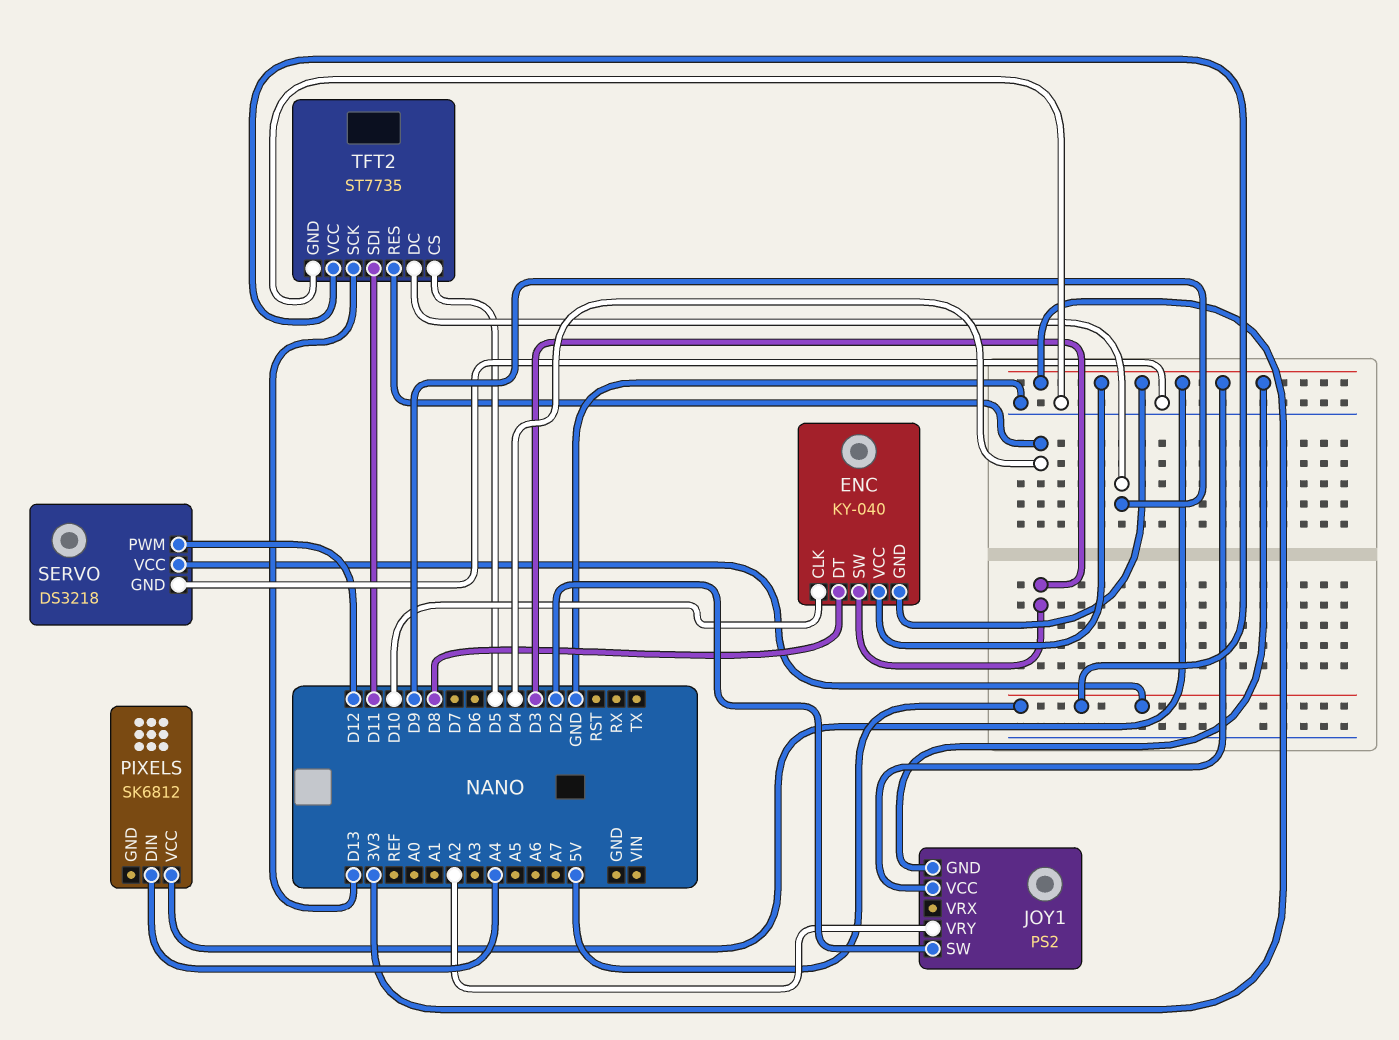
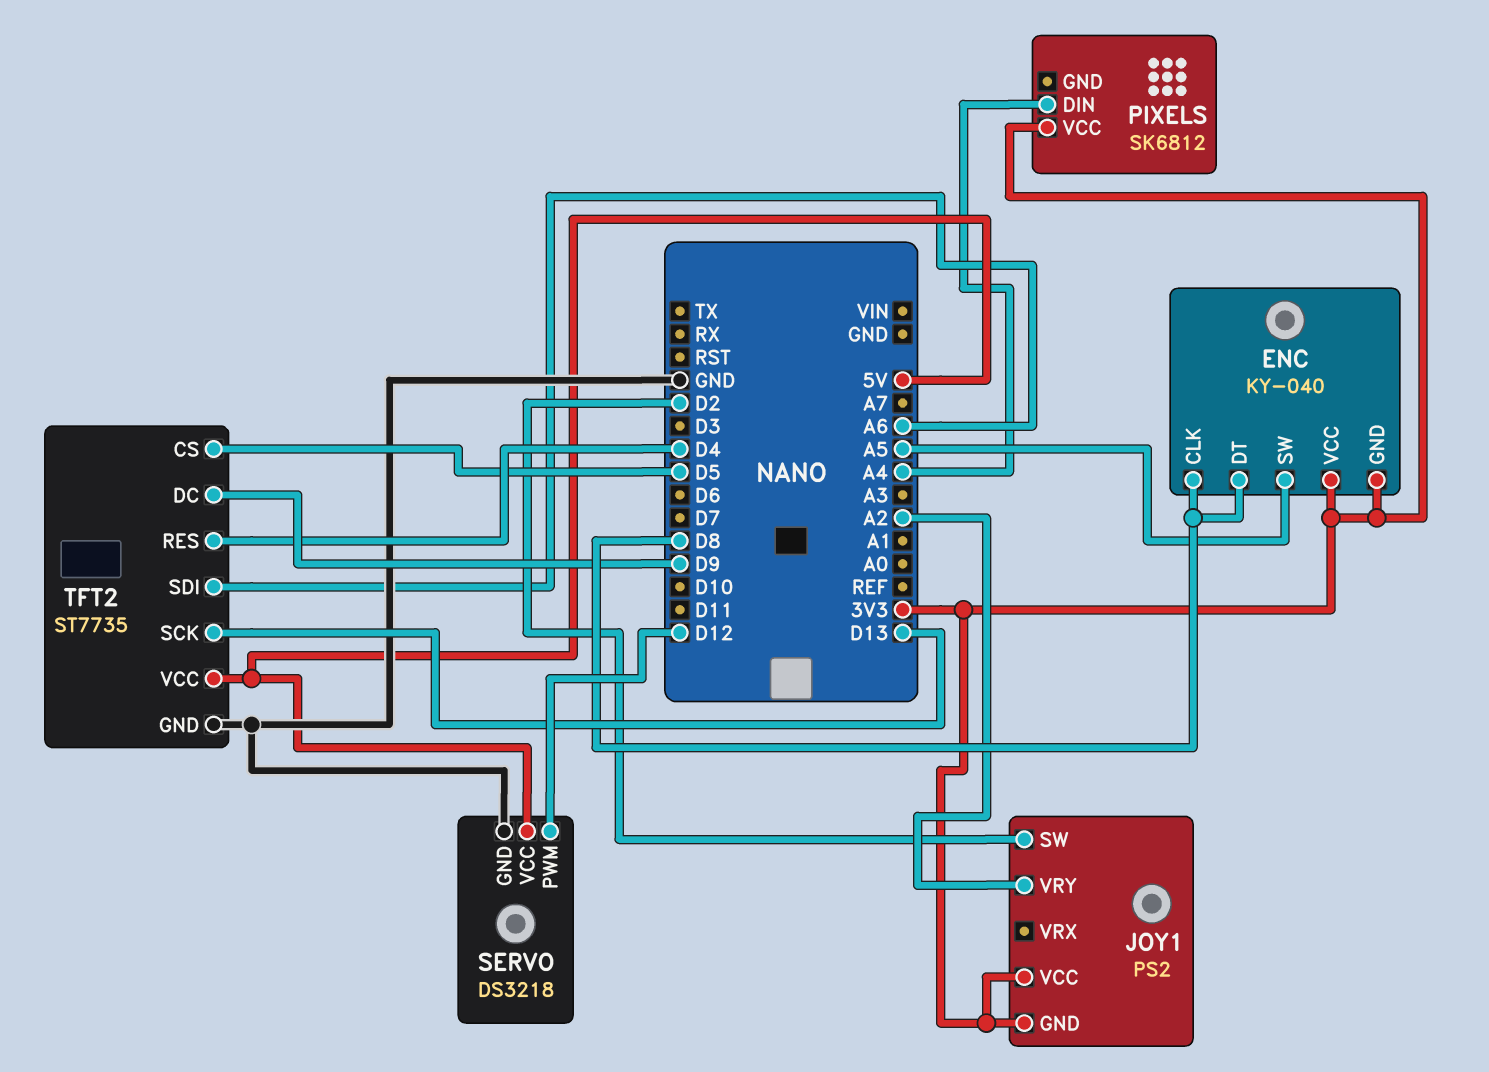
ENC pin CLK: D10 -> D8
ENC pin SW: D3 -> A5
TFT2 pin SDI: D11 -> A6

